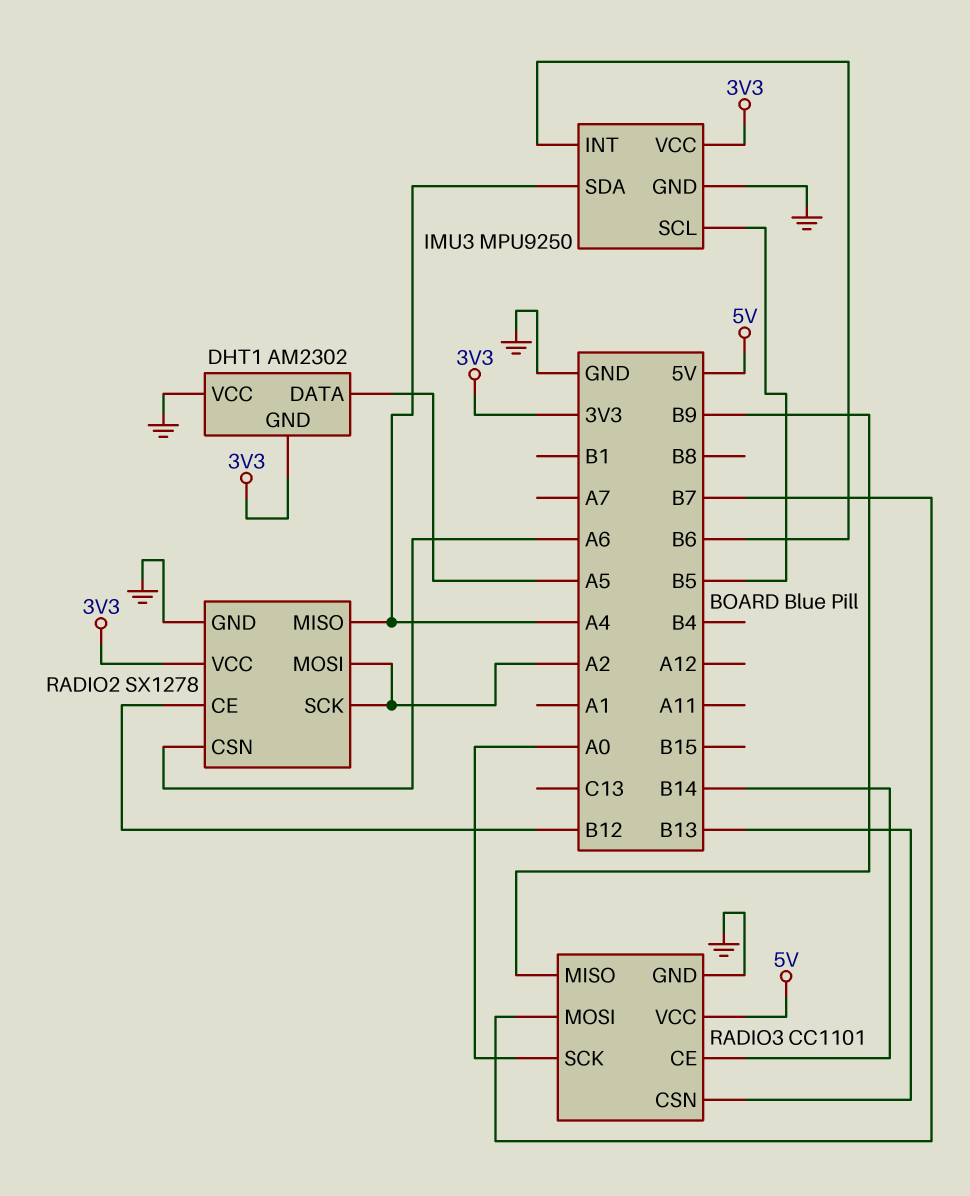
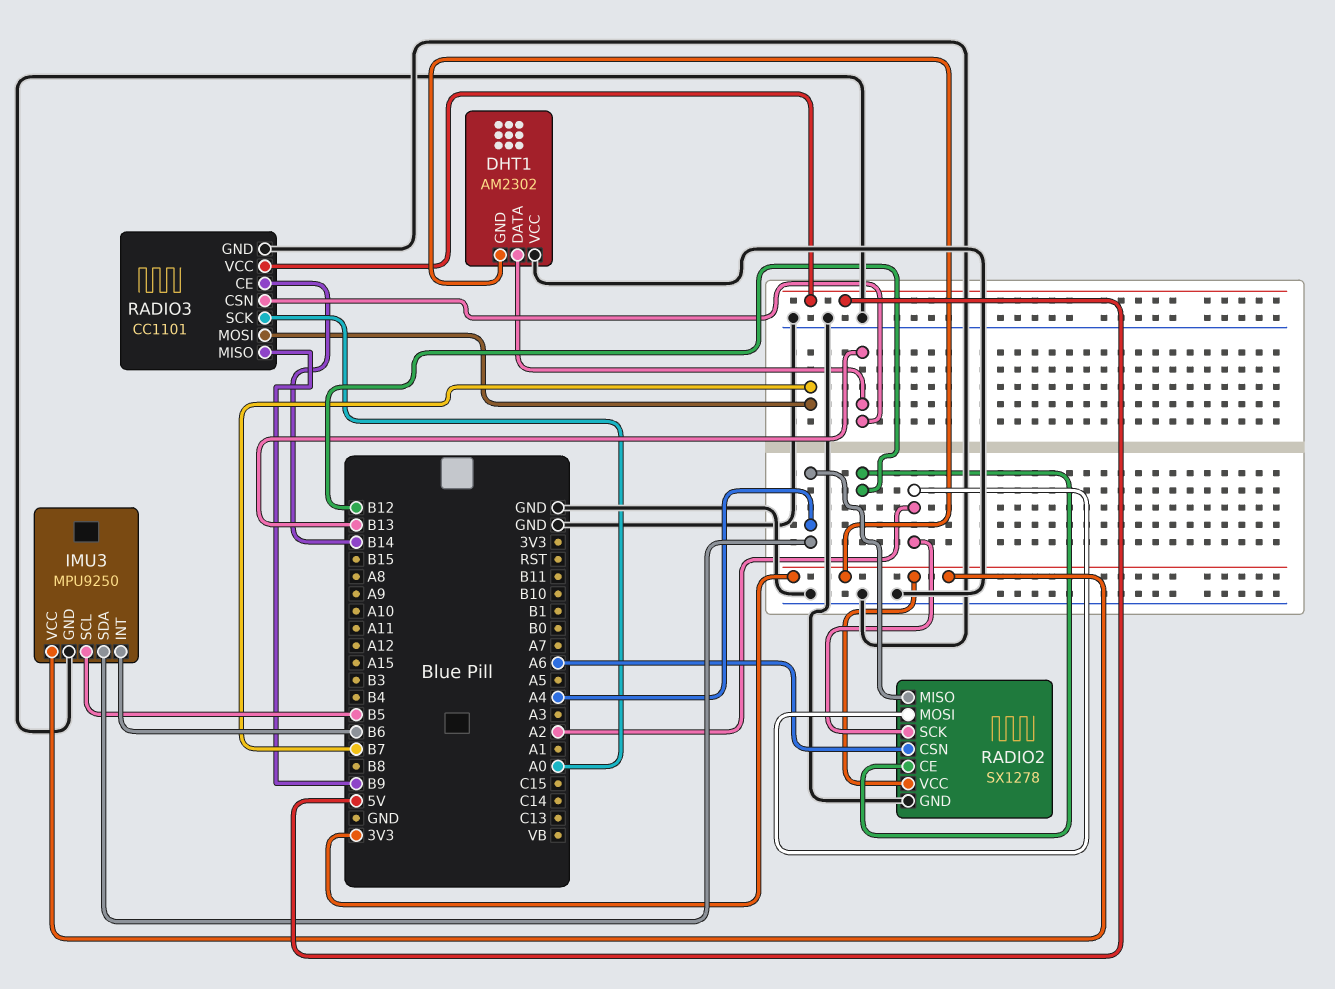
DHT1 pin DATA: A5 -> B13

